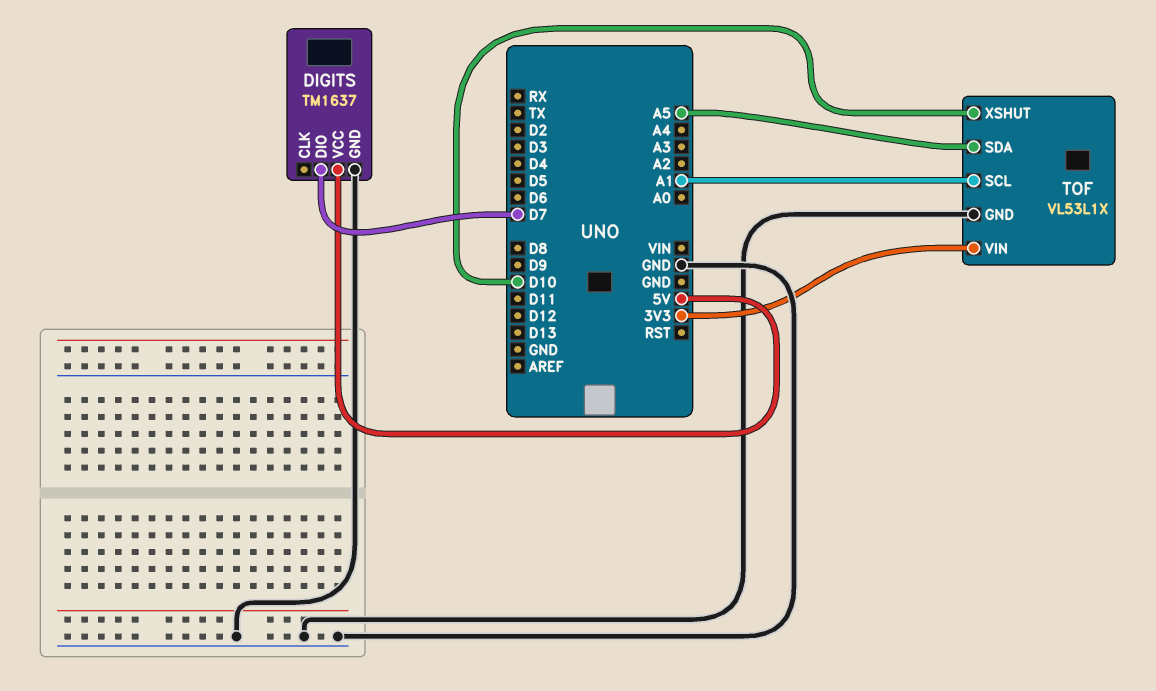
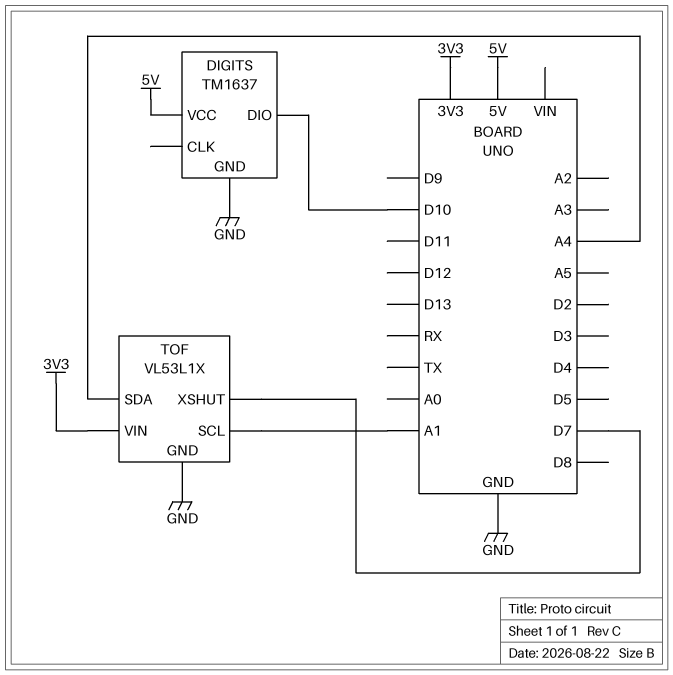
DIGITS pin DIO: D7 -> D10
TOF pin SDA: A5 -> A4
TOF pin XSHUT: D10 -> D7

